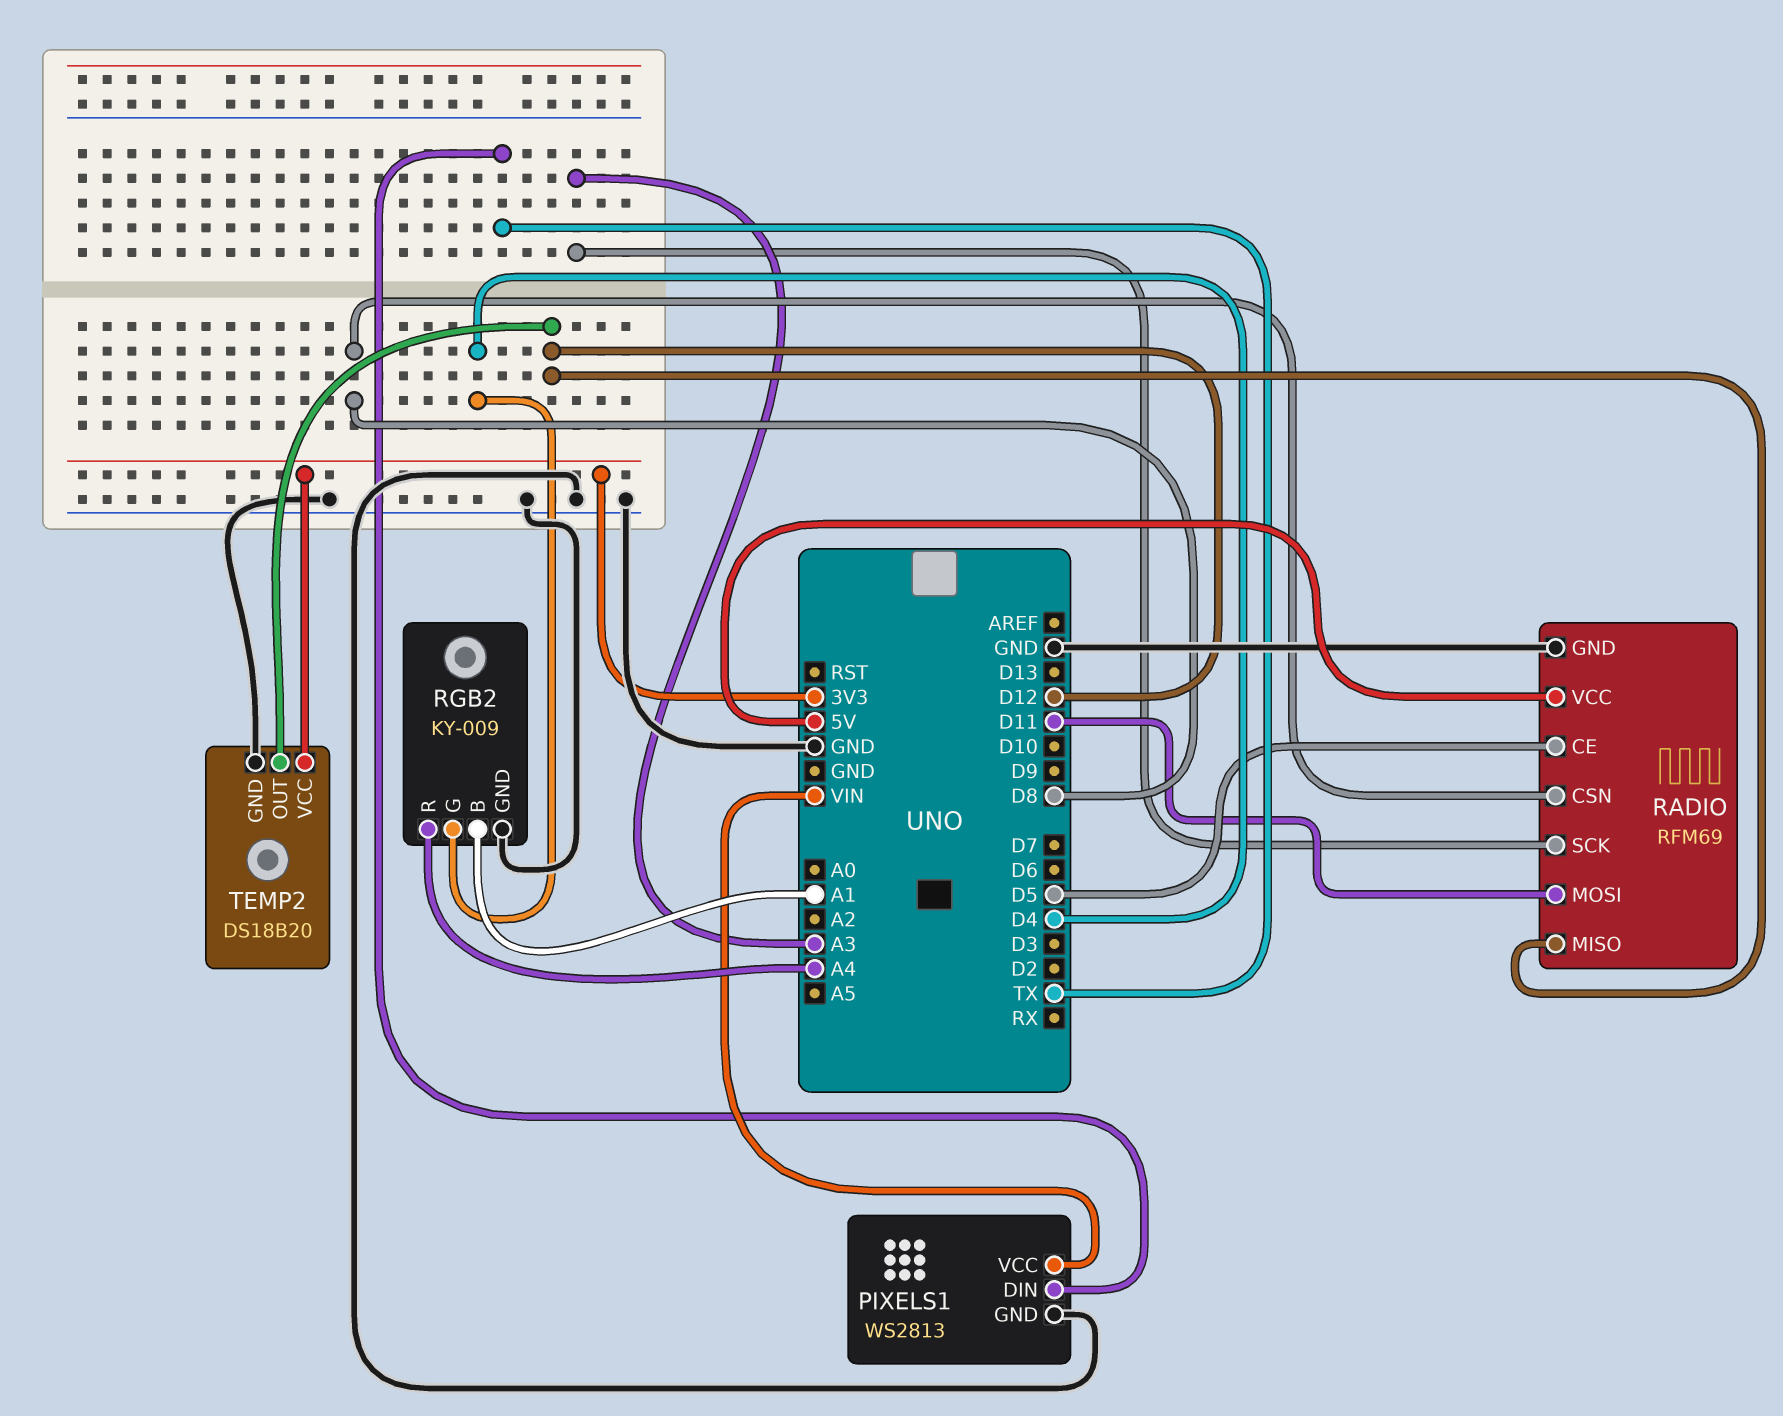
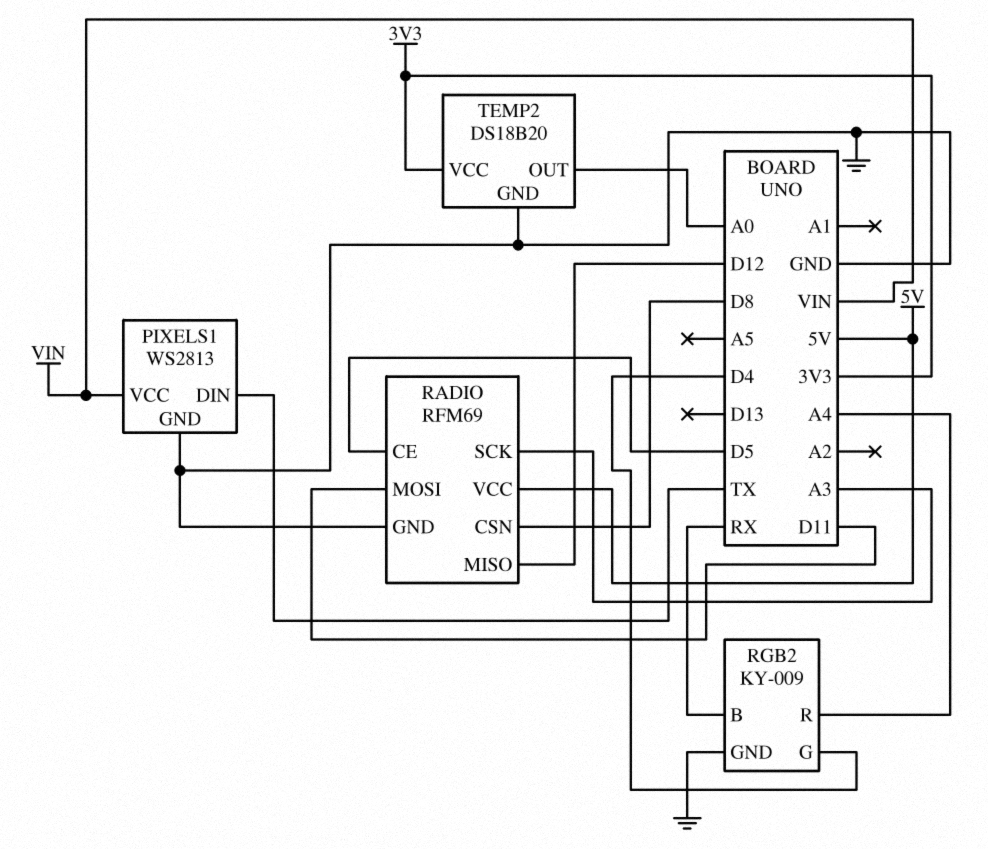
RGB2 pin B: A1 -> RX
TEMP2 pin OUT: D12 -> A0

